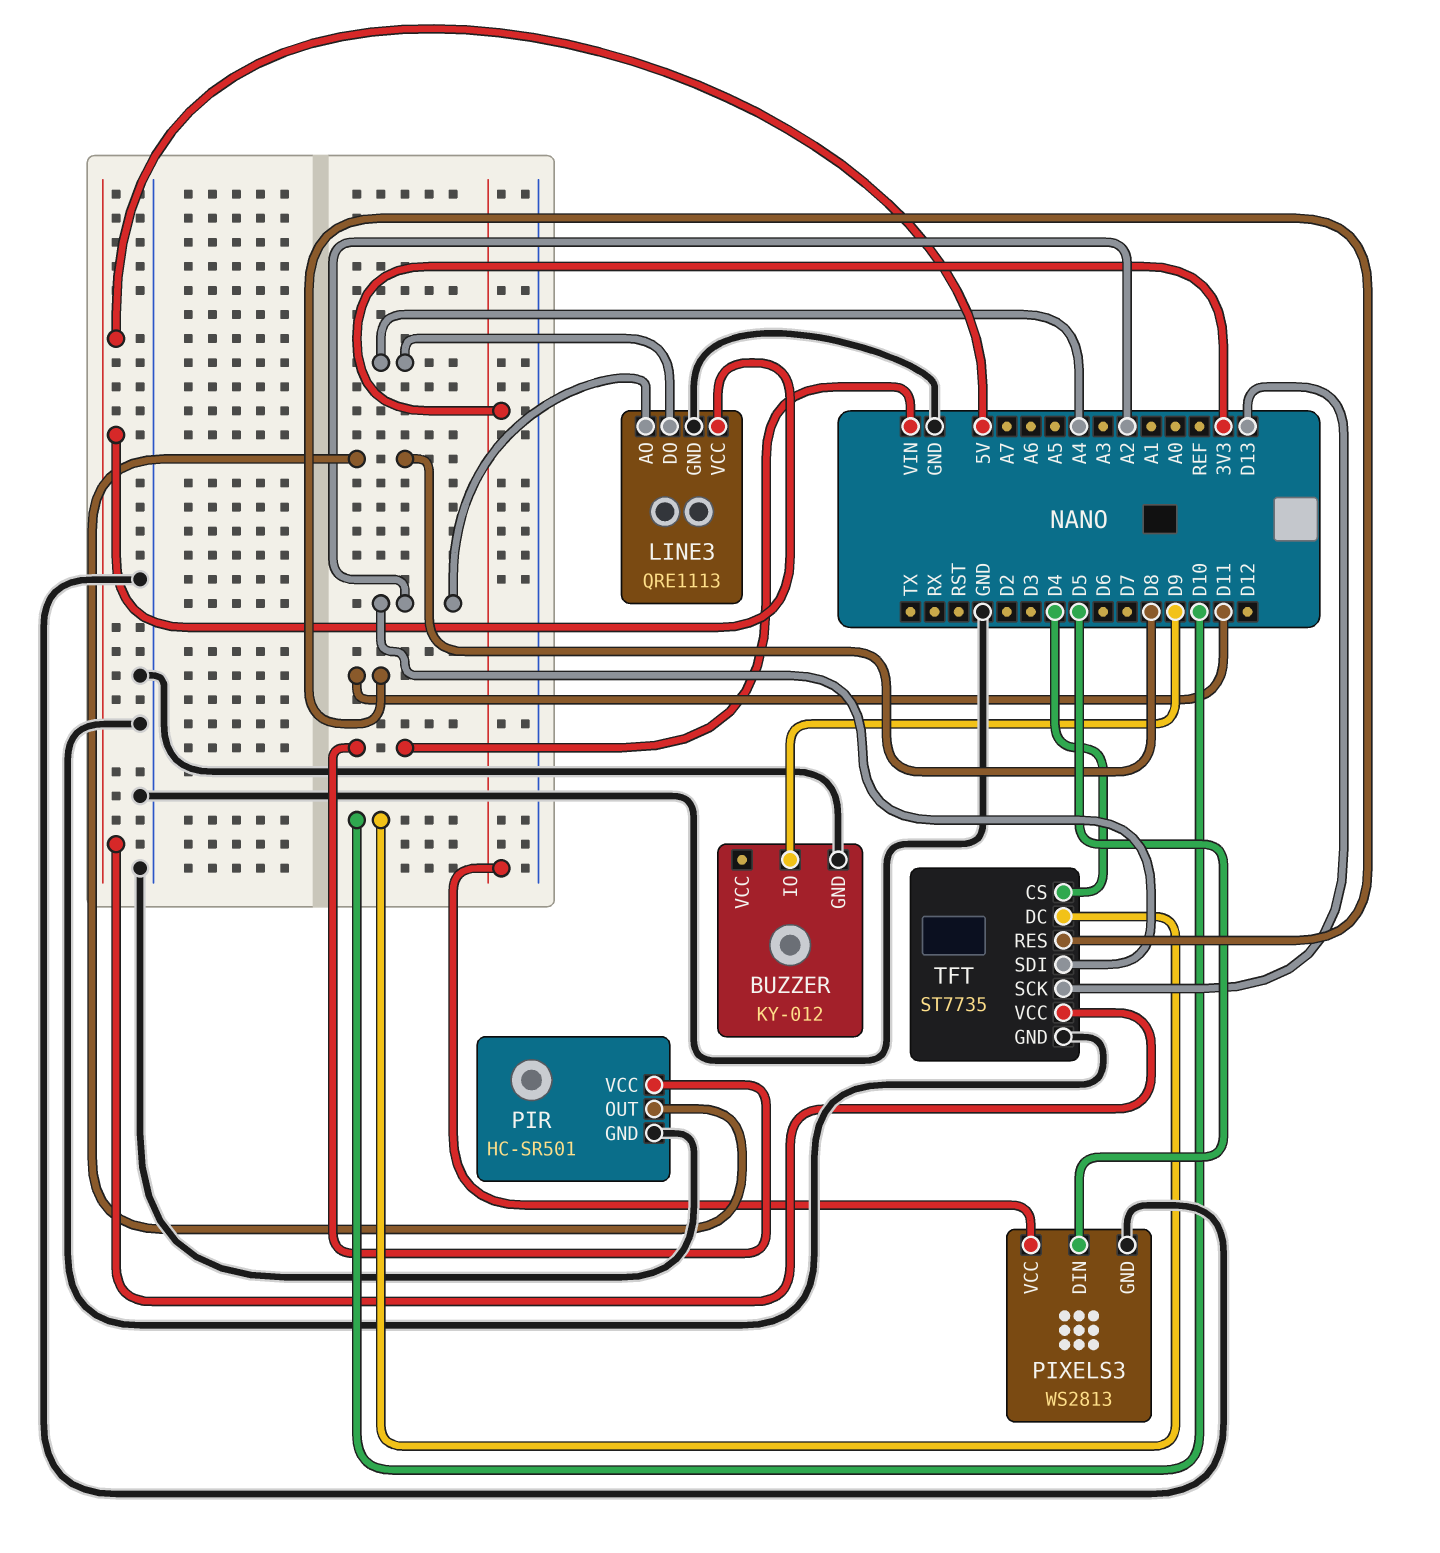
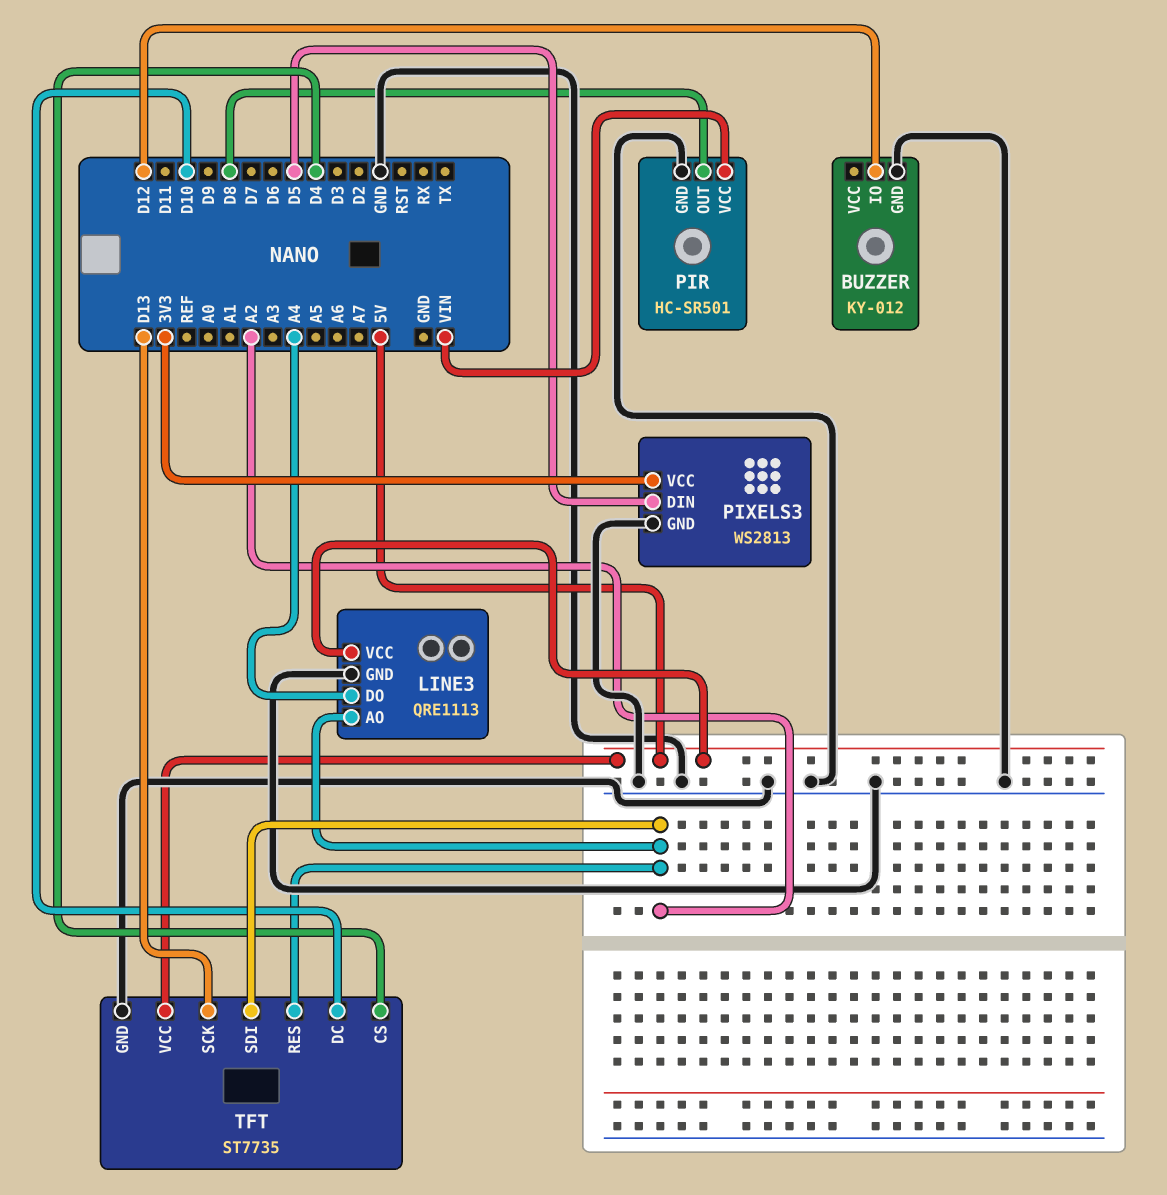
BUZZER pin IO: D9 -> D12
TFT pin RES: D11 -> A2

